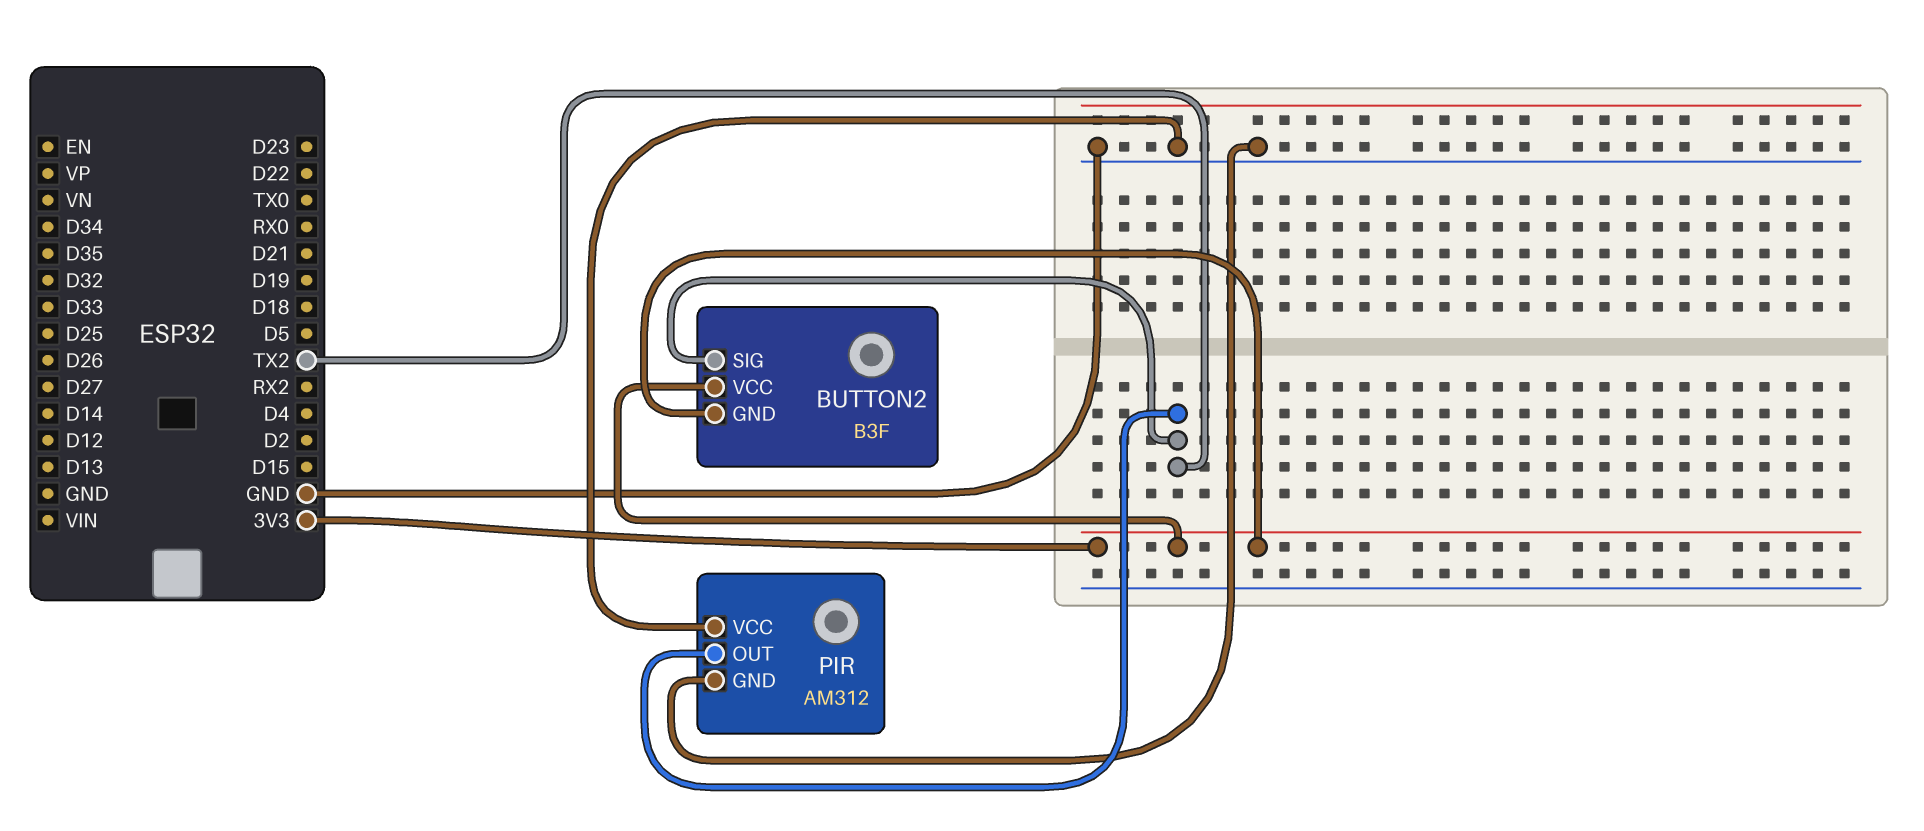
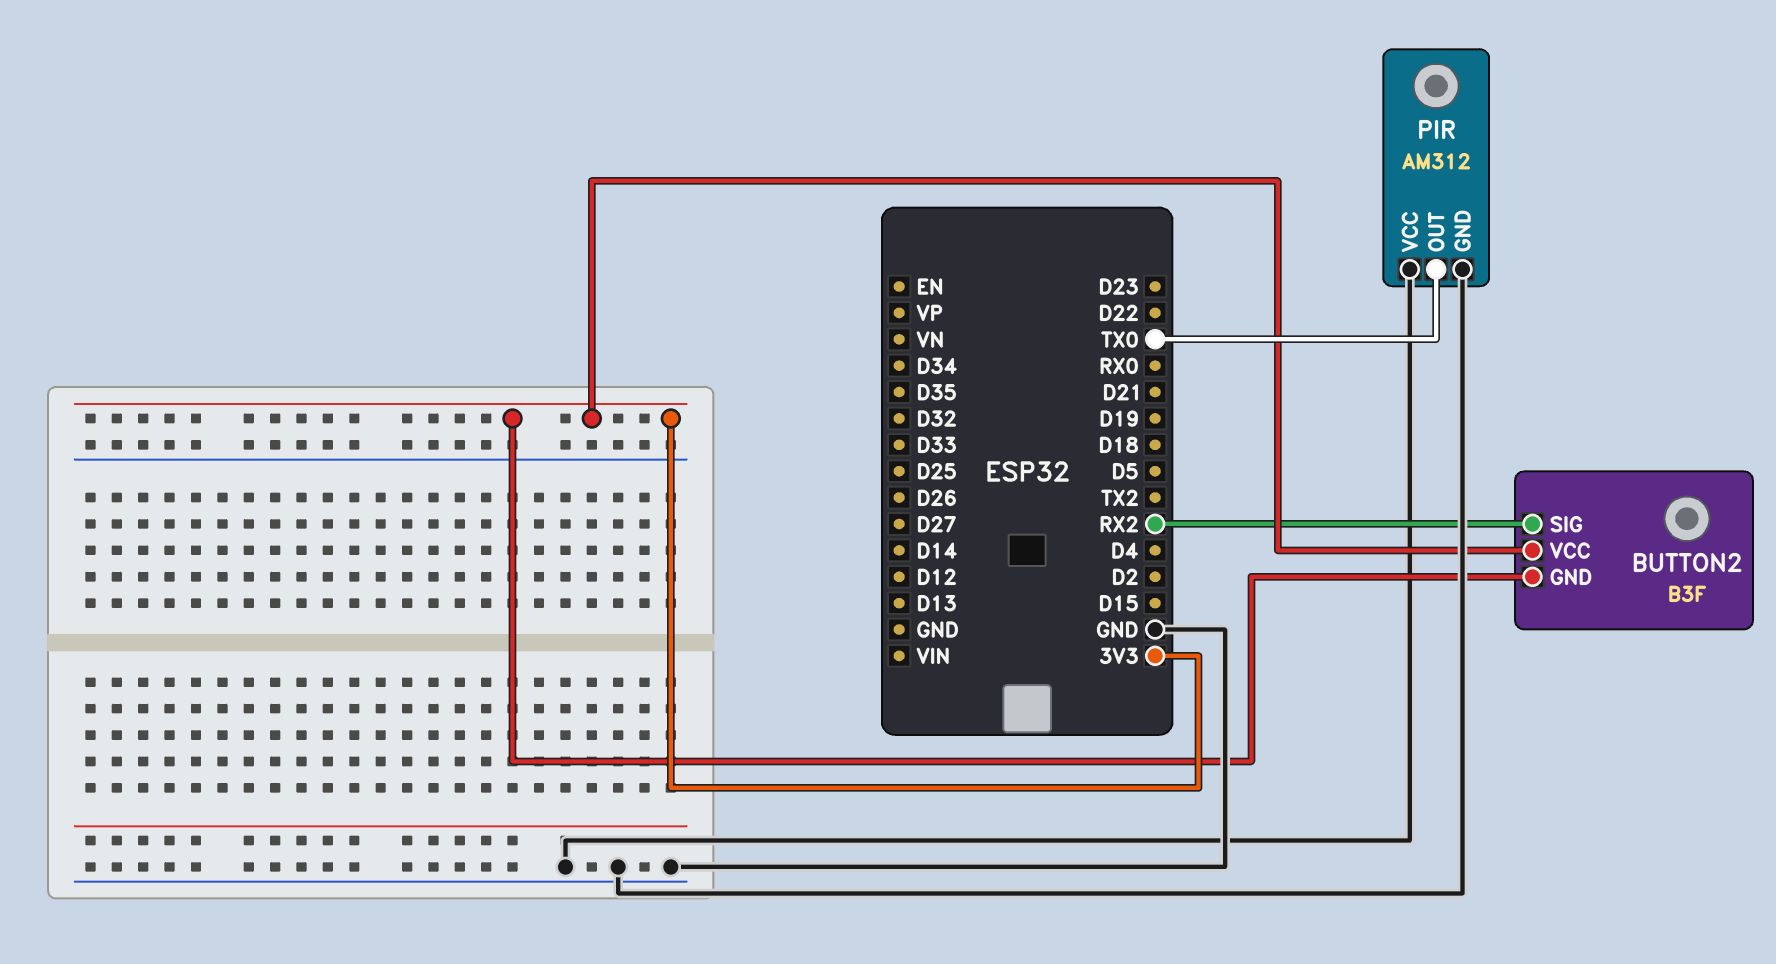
BUTTON2 pin SIG: TX2 -> RX2
PIR pin OUT: TX2 -> TX0

